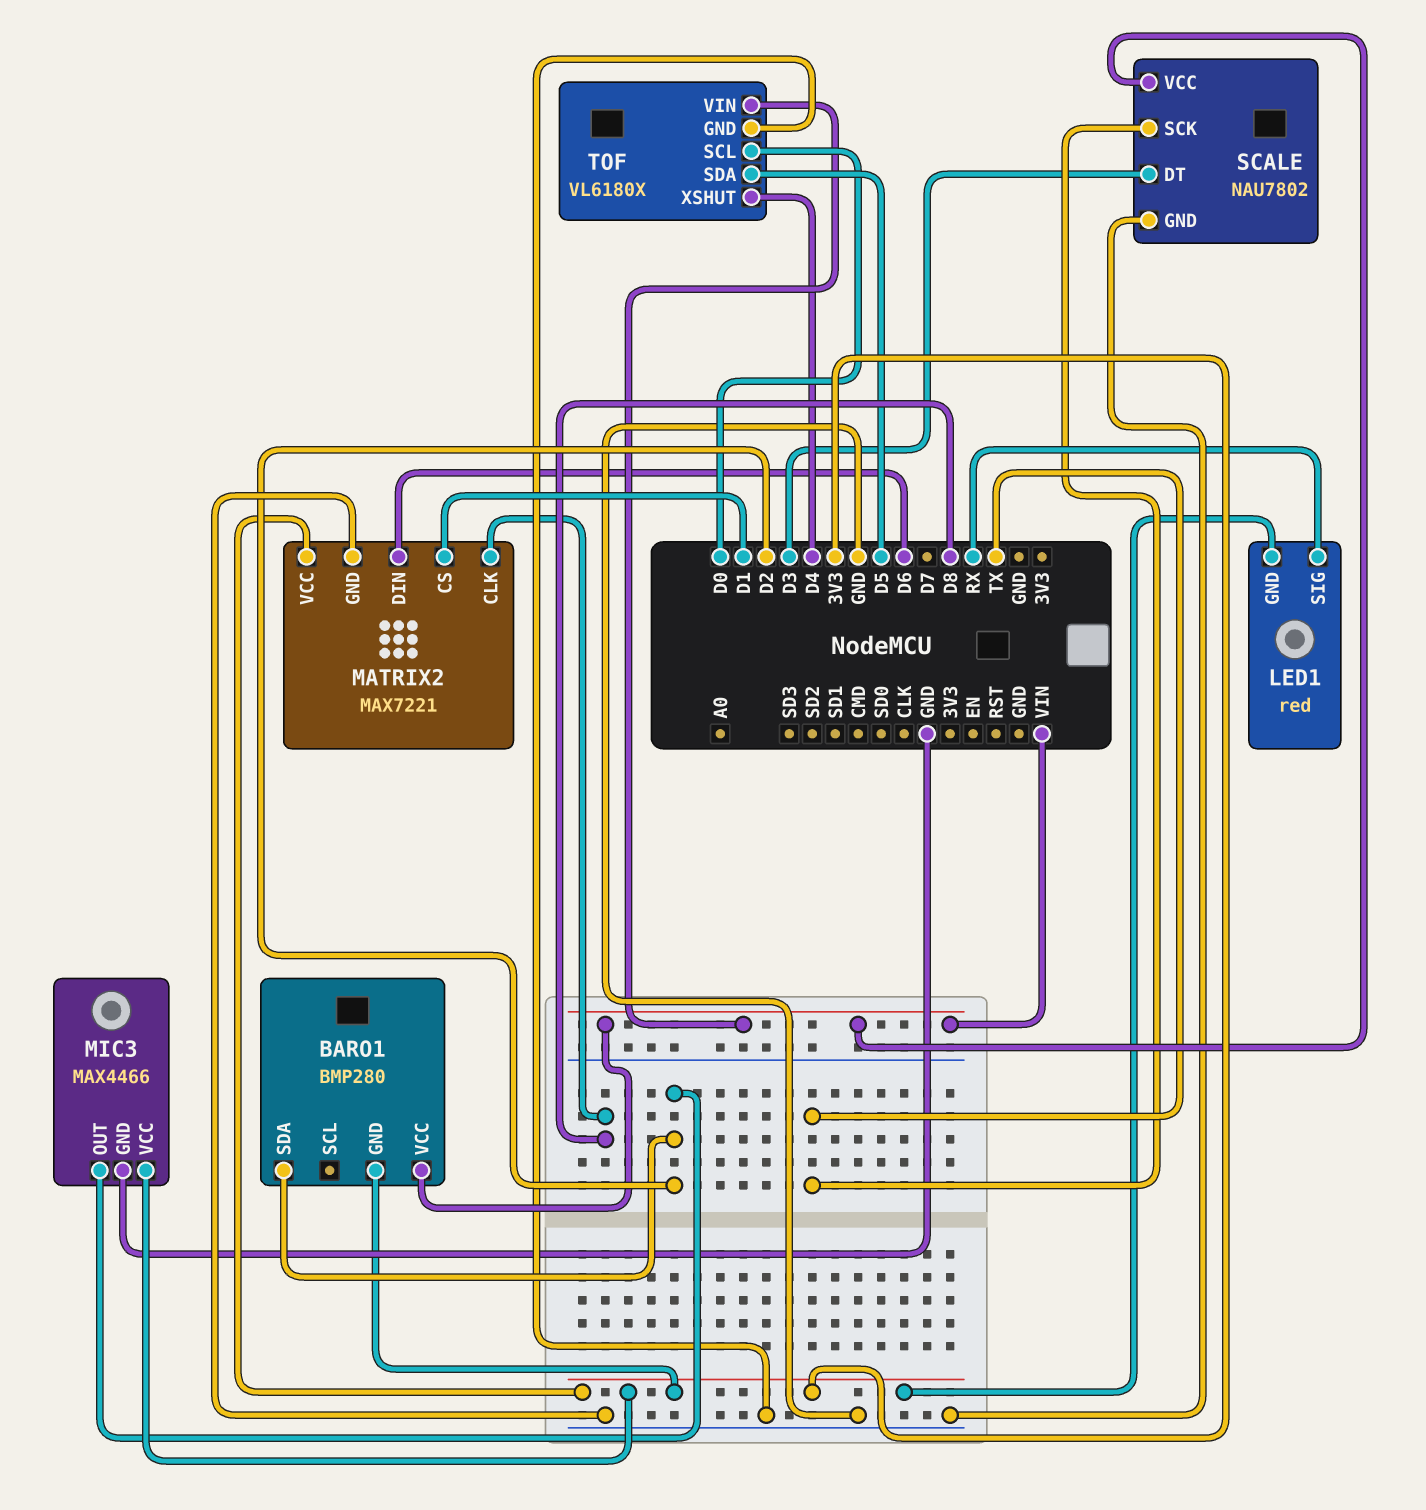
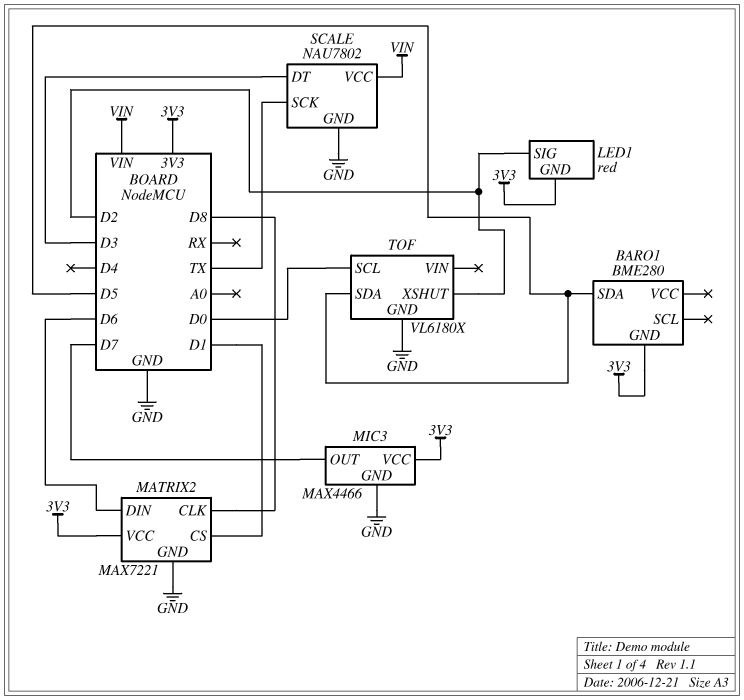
BARO1: BMP280 -> BME280
BARO1 pin SDA: D2 -> D5
BARO1 pin VCC: VIN -> none
LED1 pin SIG: RX -> D2
MIC3 pin OUT: D2 -> D7
TOF pin VIN: VIN -> none
TOF pin XSHUT: D4 -> D2

